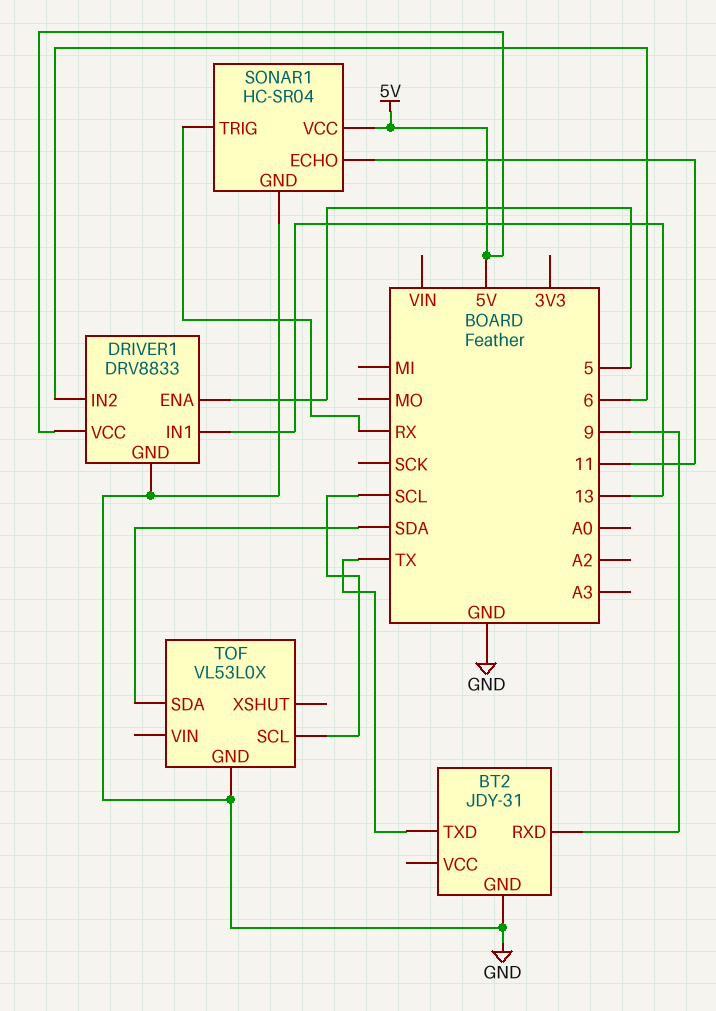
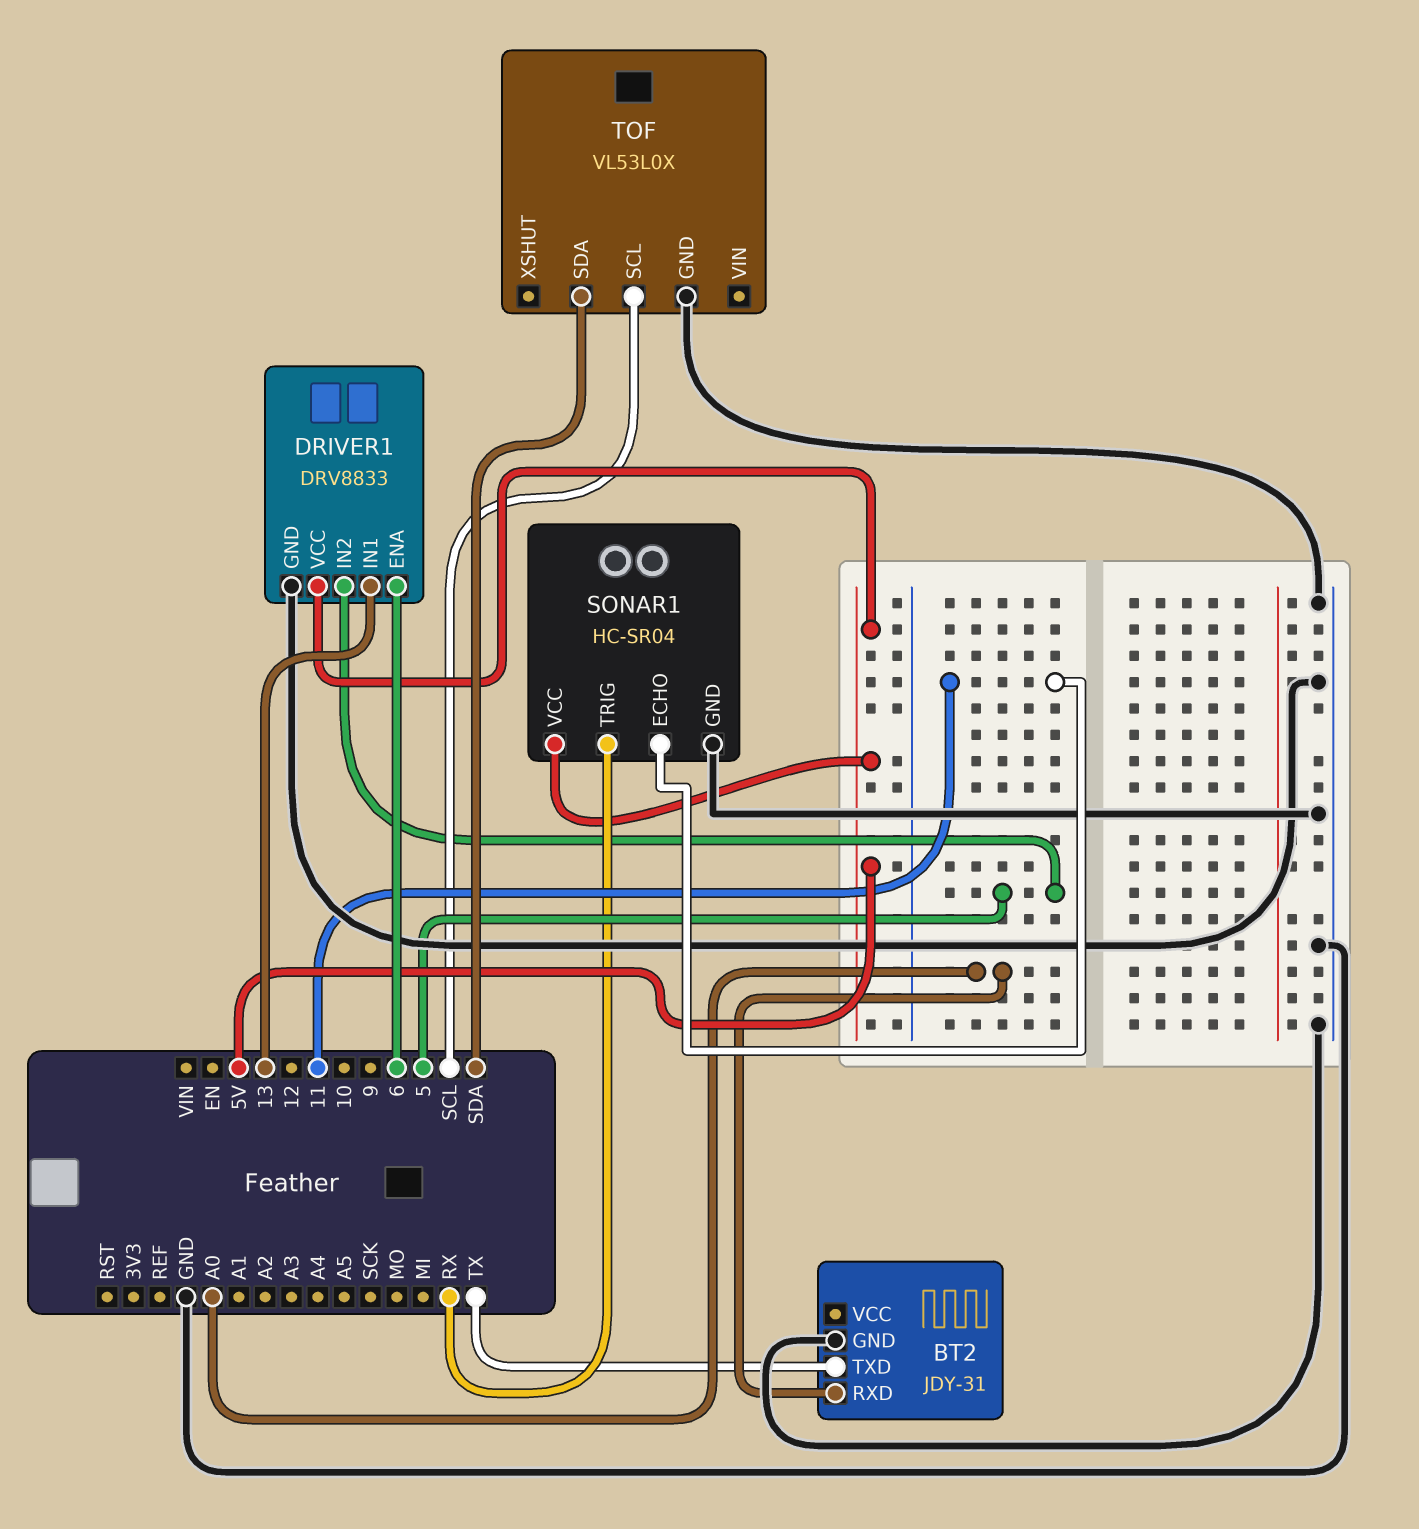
BT2 pin RXD: 9 -> A0
DRIVER1 pin ENA: 5 -> 6
DRIVER1 pin IN2: 6 -> 5

